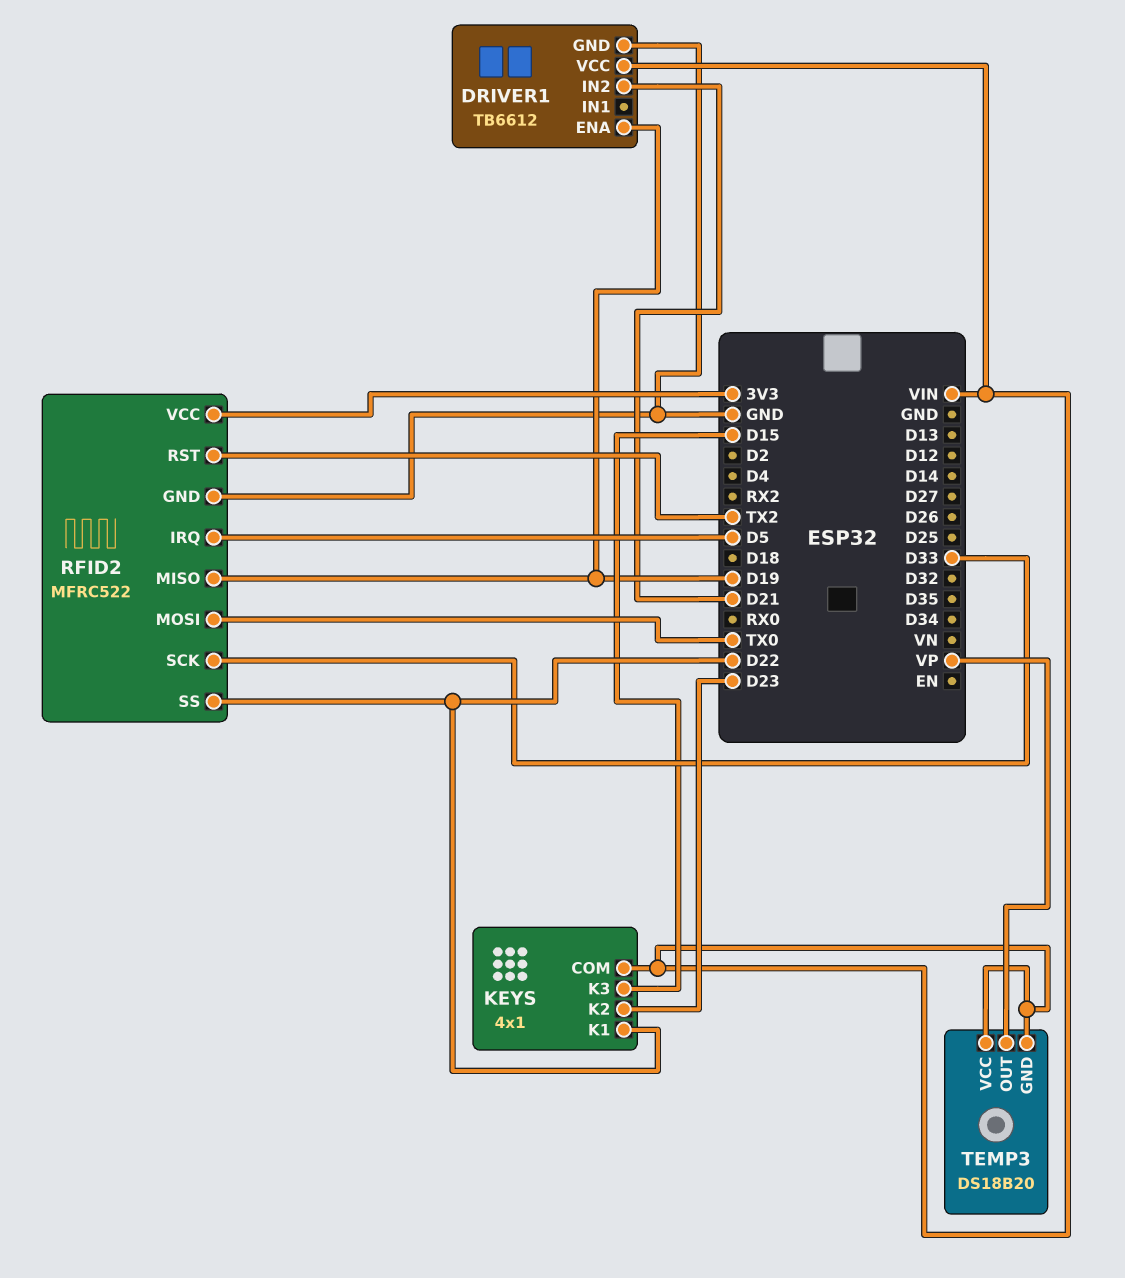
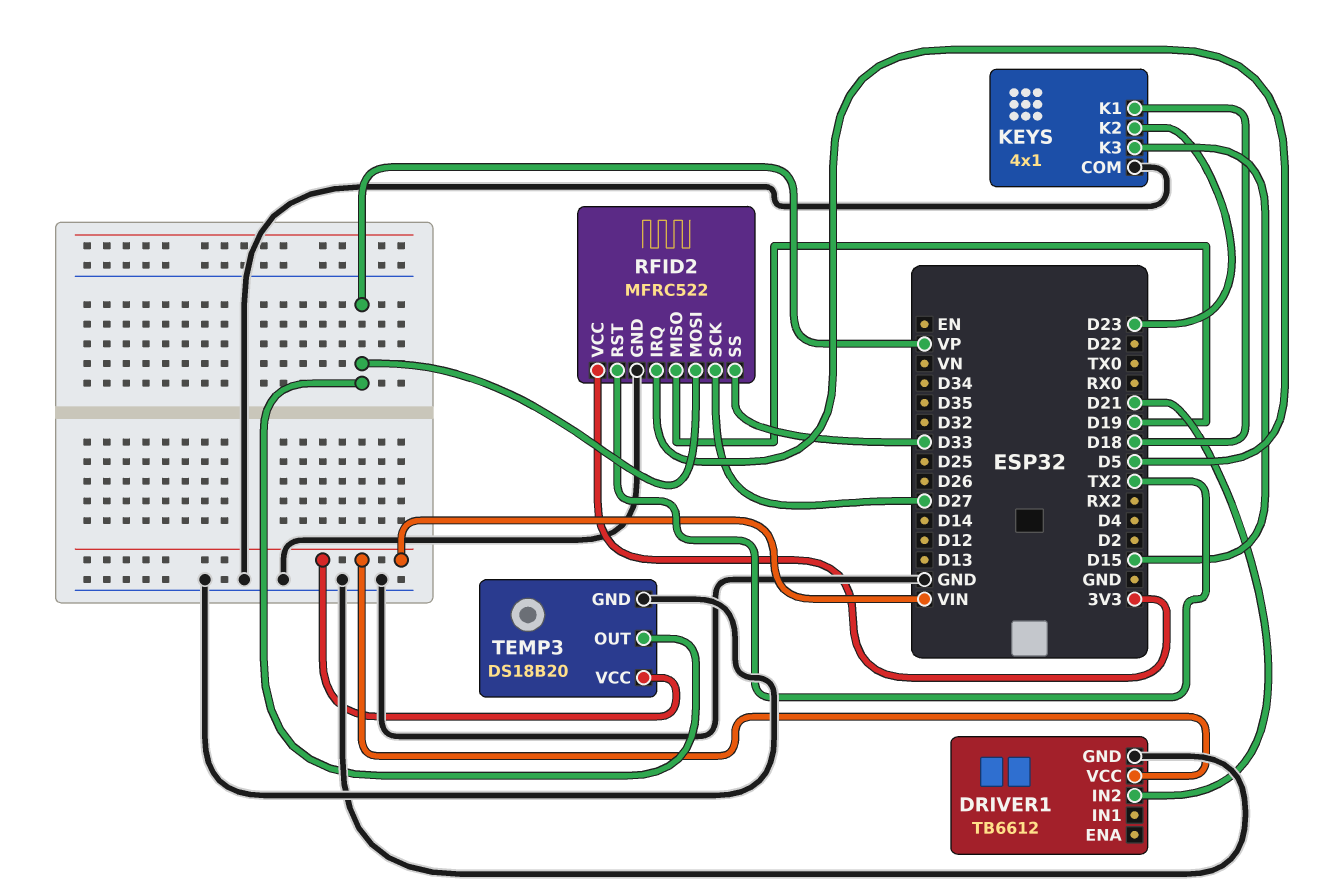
DRIVER1 pin ENA: D19 -> none
KEYS pin COM: VIN -> GND
KEYS pin K1: D22 -> D18
RFID2 pin MOSI: TX0 -> VP
RFID2 pin SCK: D33 -> D27
RFID2 pin SS: D22 -> D33
TEMP3 pin GND: VIN -> GND

